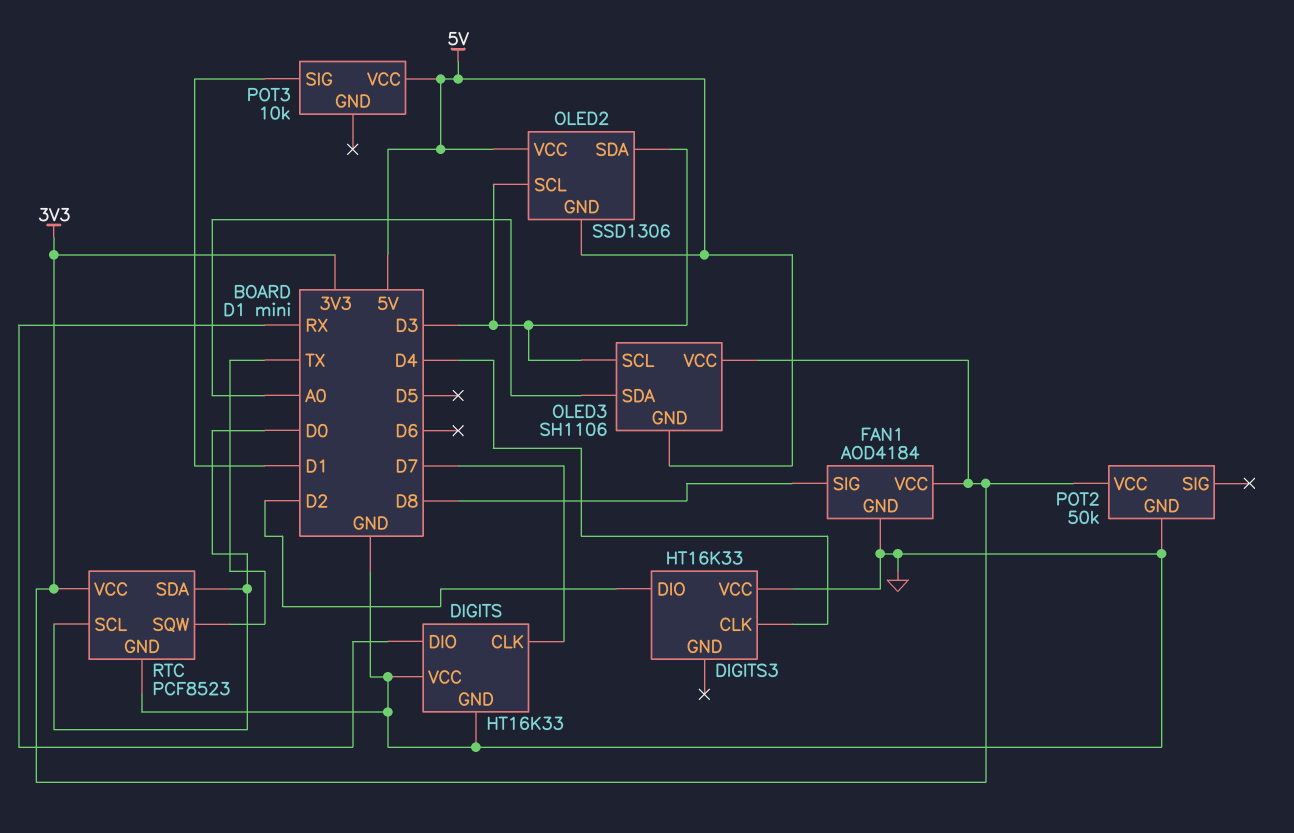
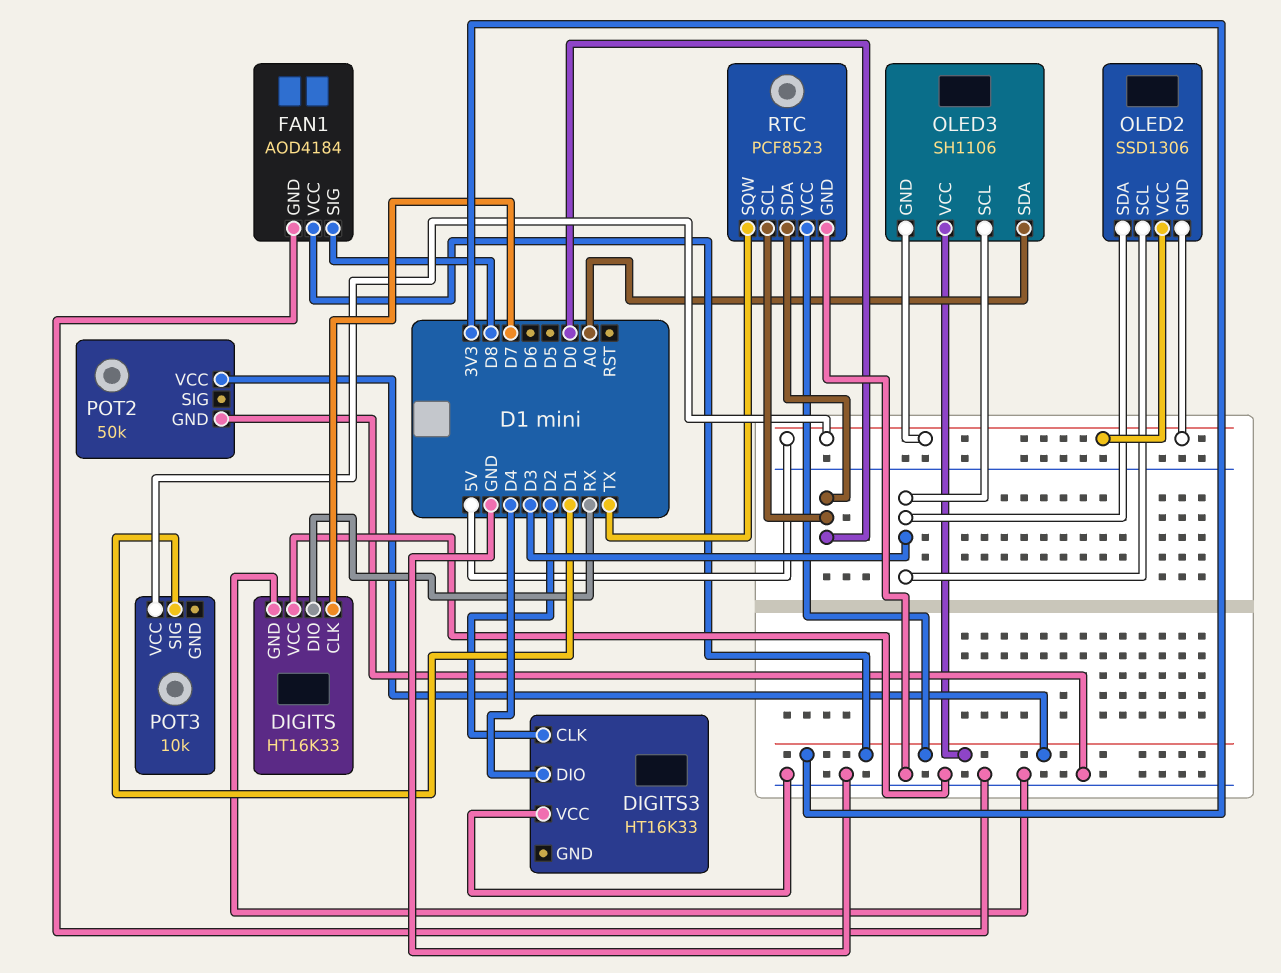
DIGITS3 pin CLK: D4 -> D2
DIGITS3 pin DIO: D2 -> D4

